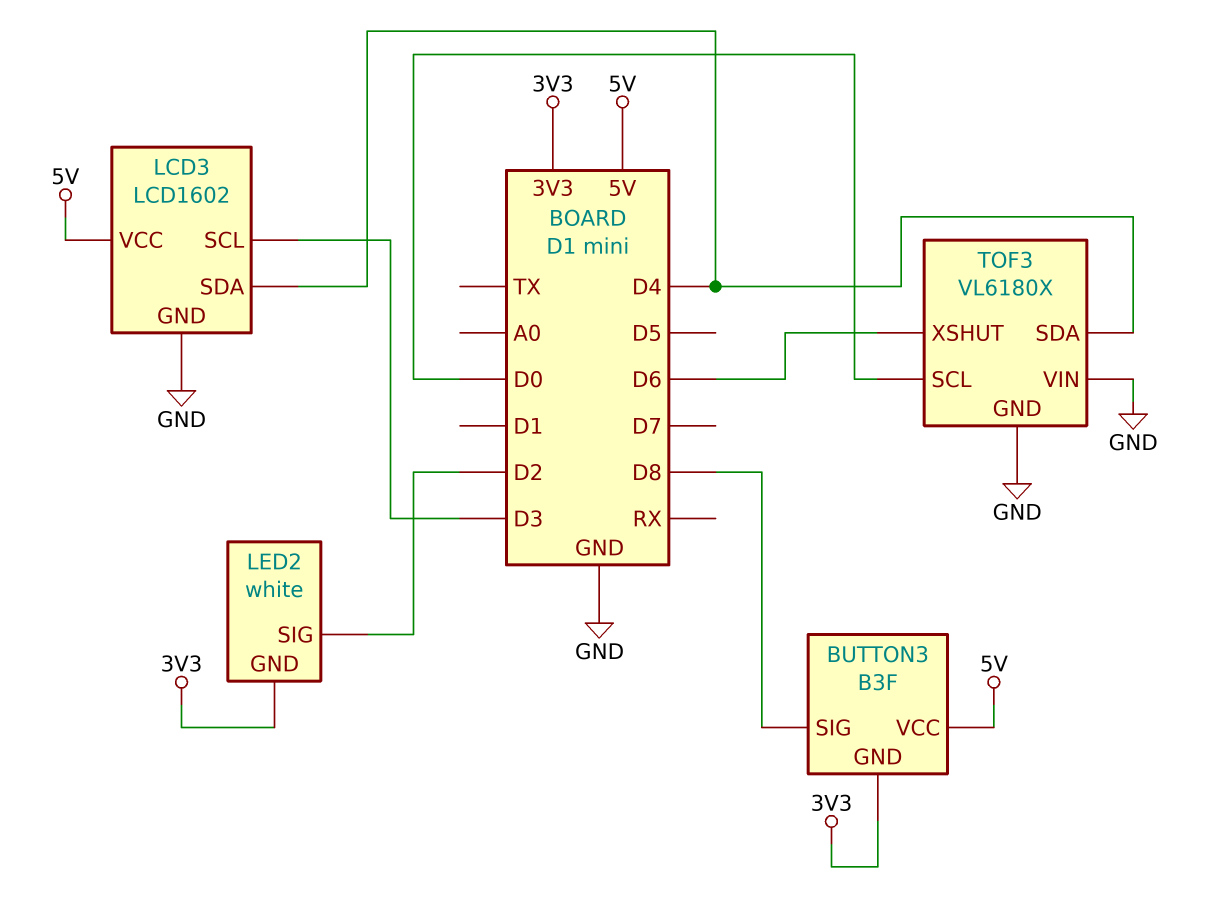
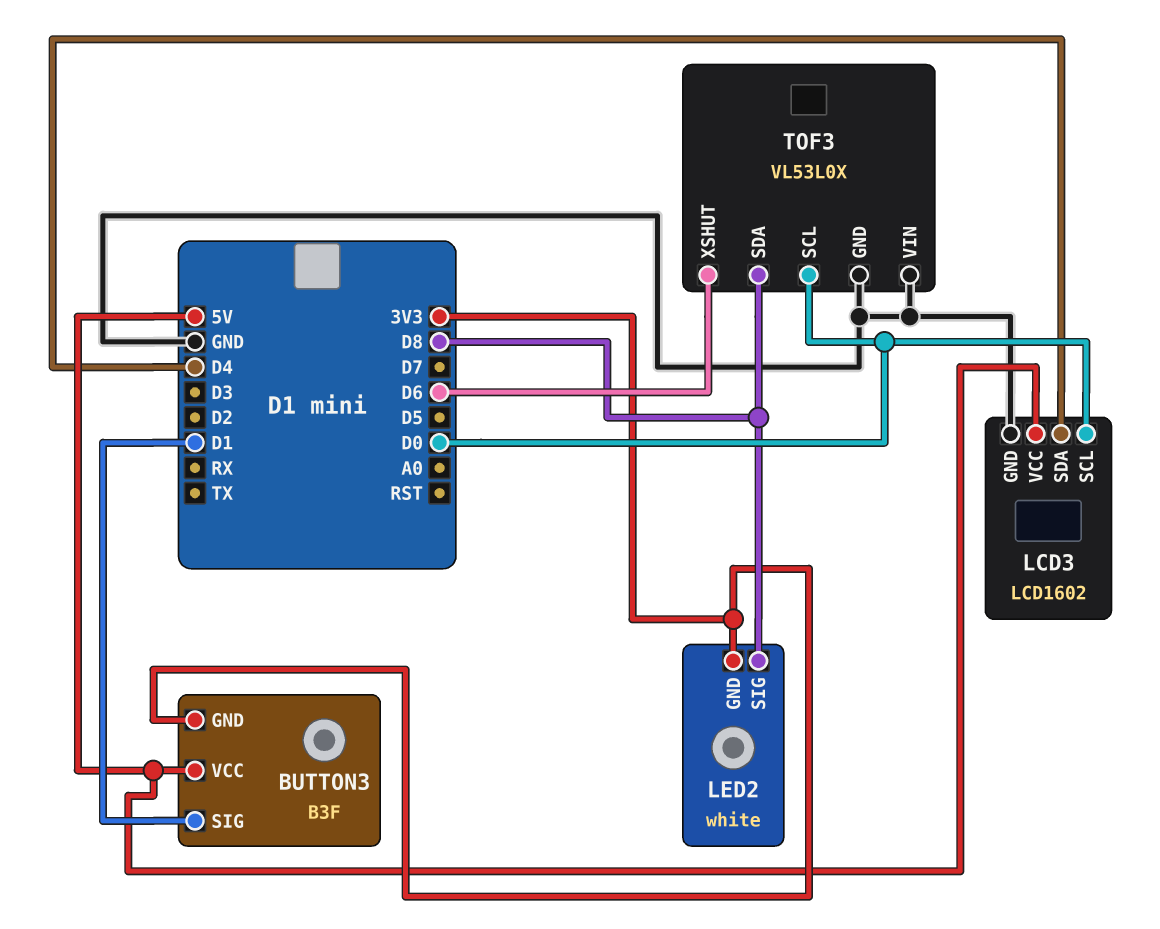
BUTTON3 pin SIG: D8 -> D1
LCD3 pin SCL: D3 -> D0
LED2 pin SIG: D2 -> D8
TOF3: VL6180X -> VL53L0X
TOF3 pin SDA: D4 -> D8

